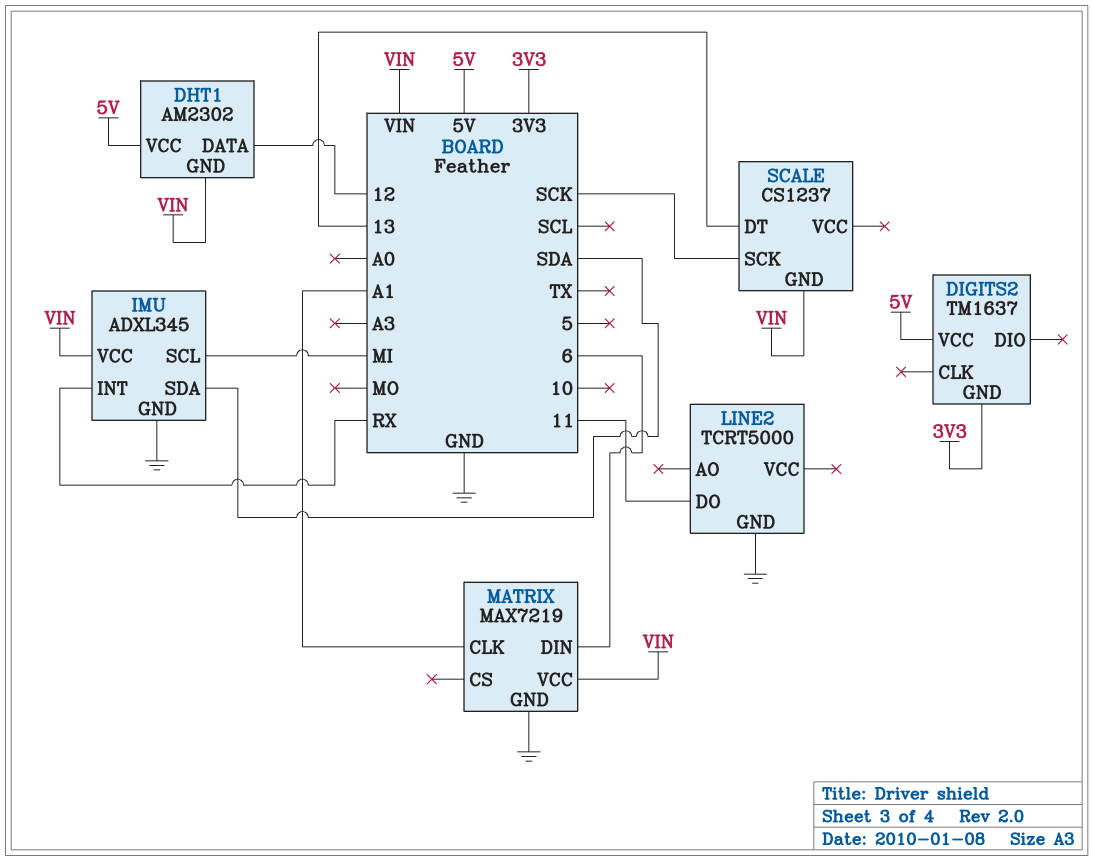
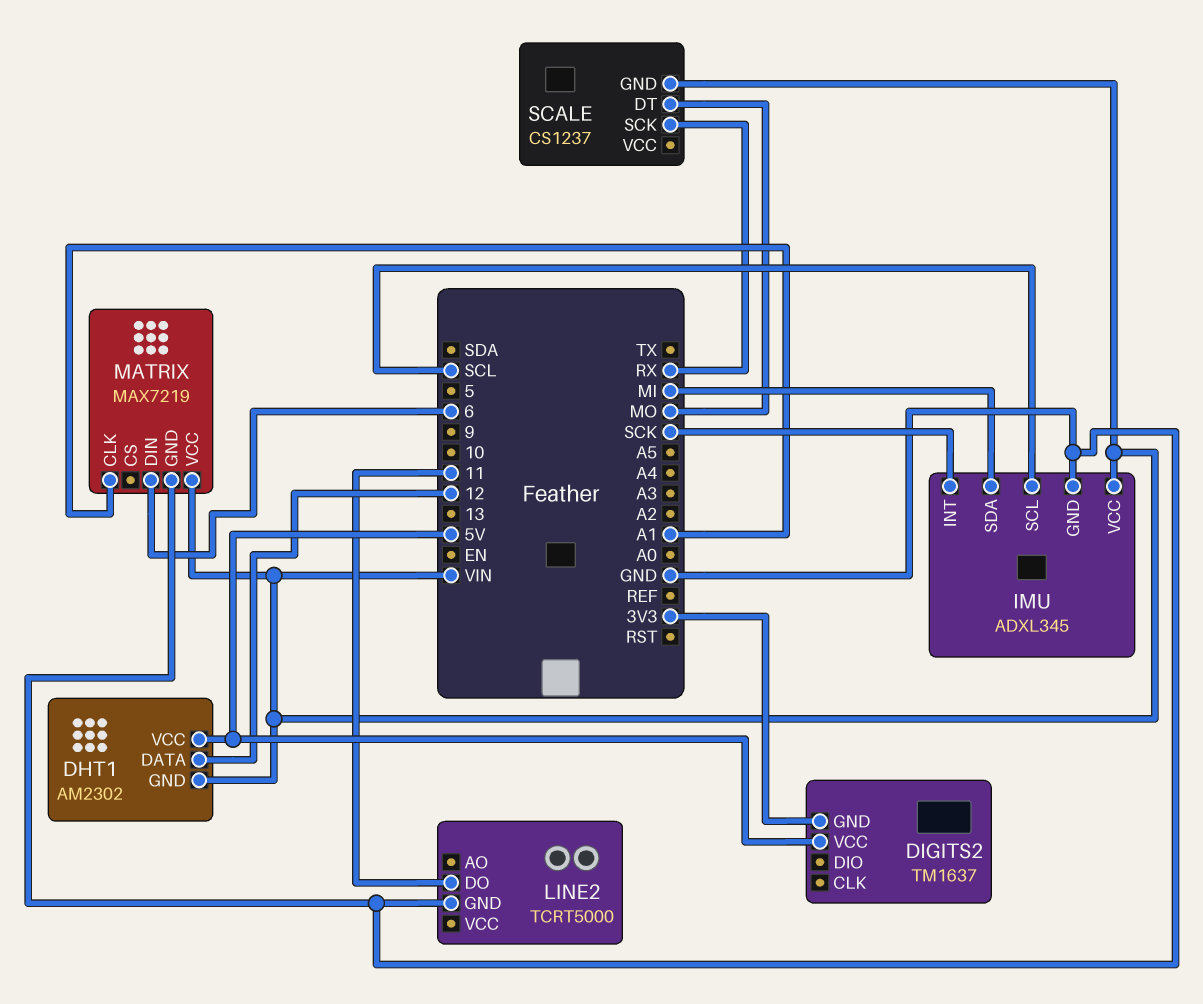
IMU pin INT: RX -> SCK
IMU pin SCL: MI -> SCL
IMU pin SDA: SDA -> MI
SCALE pin DT: 13 -> MO
SCALE pin SCK: SCK -> RX

